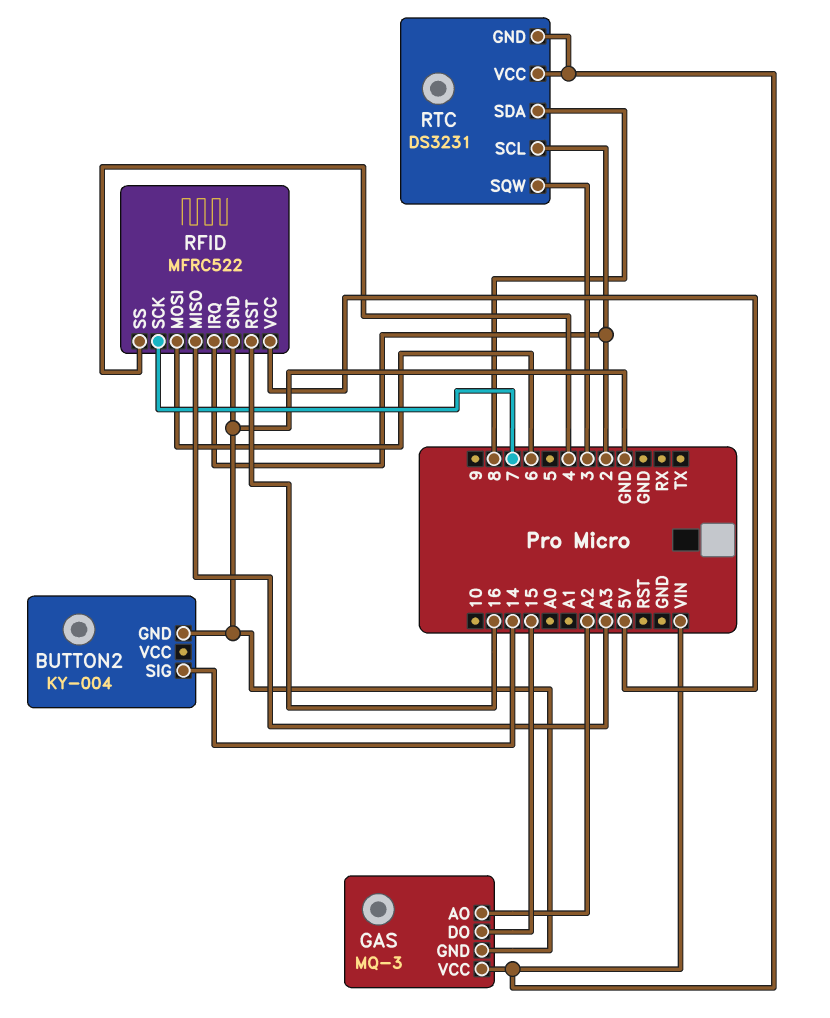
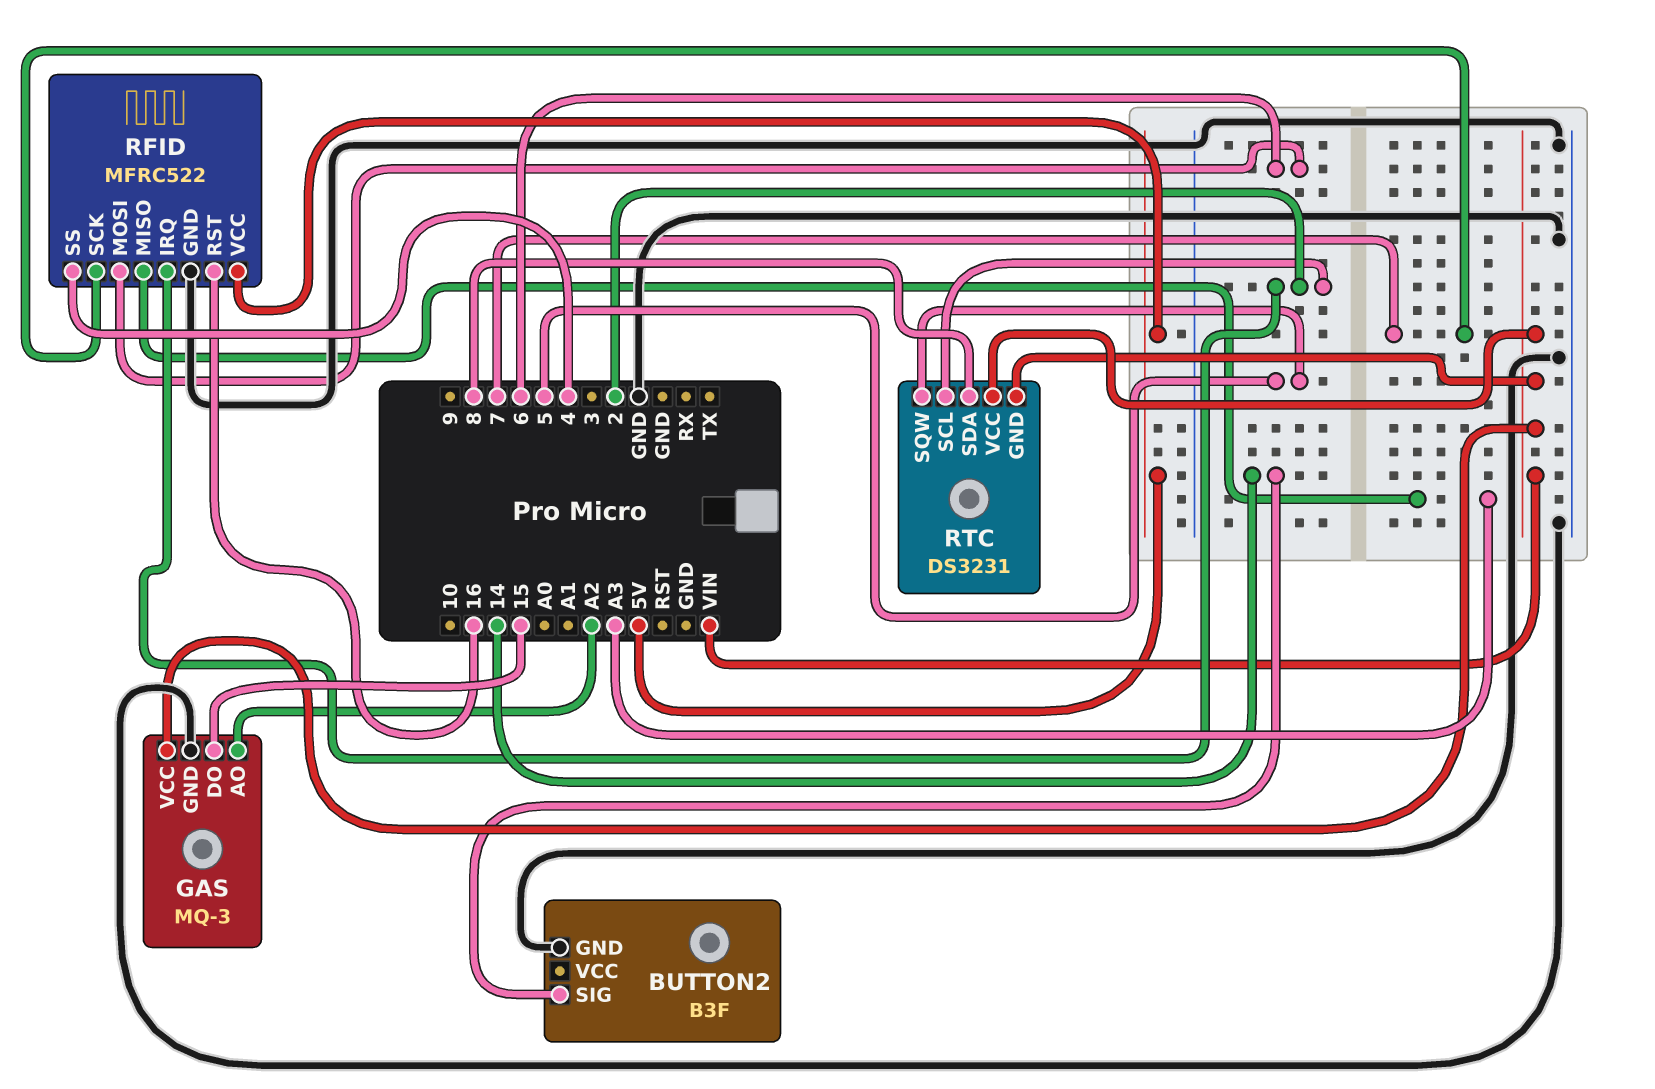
BUTTON2: KY-004 -> B3F
RTC pin SQW: 3 -> 5

